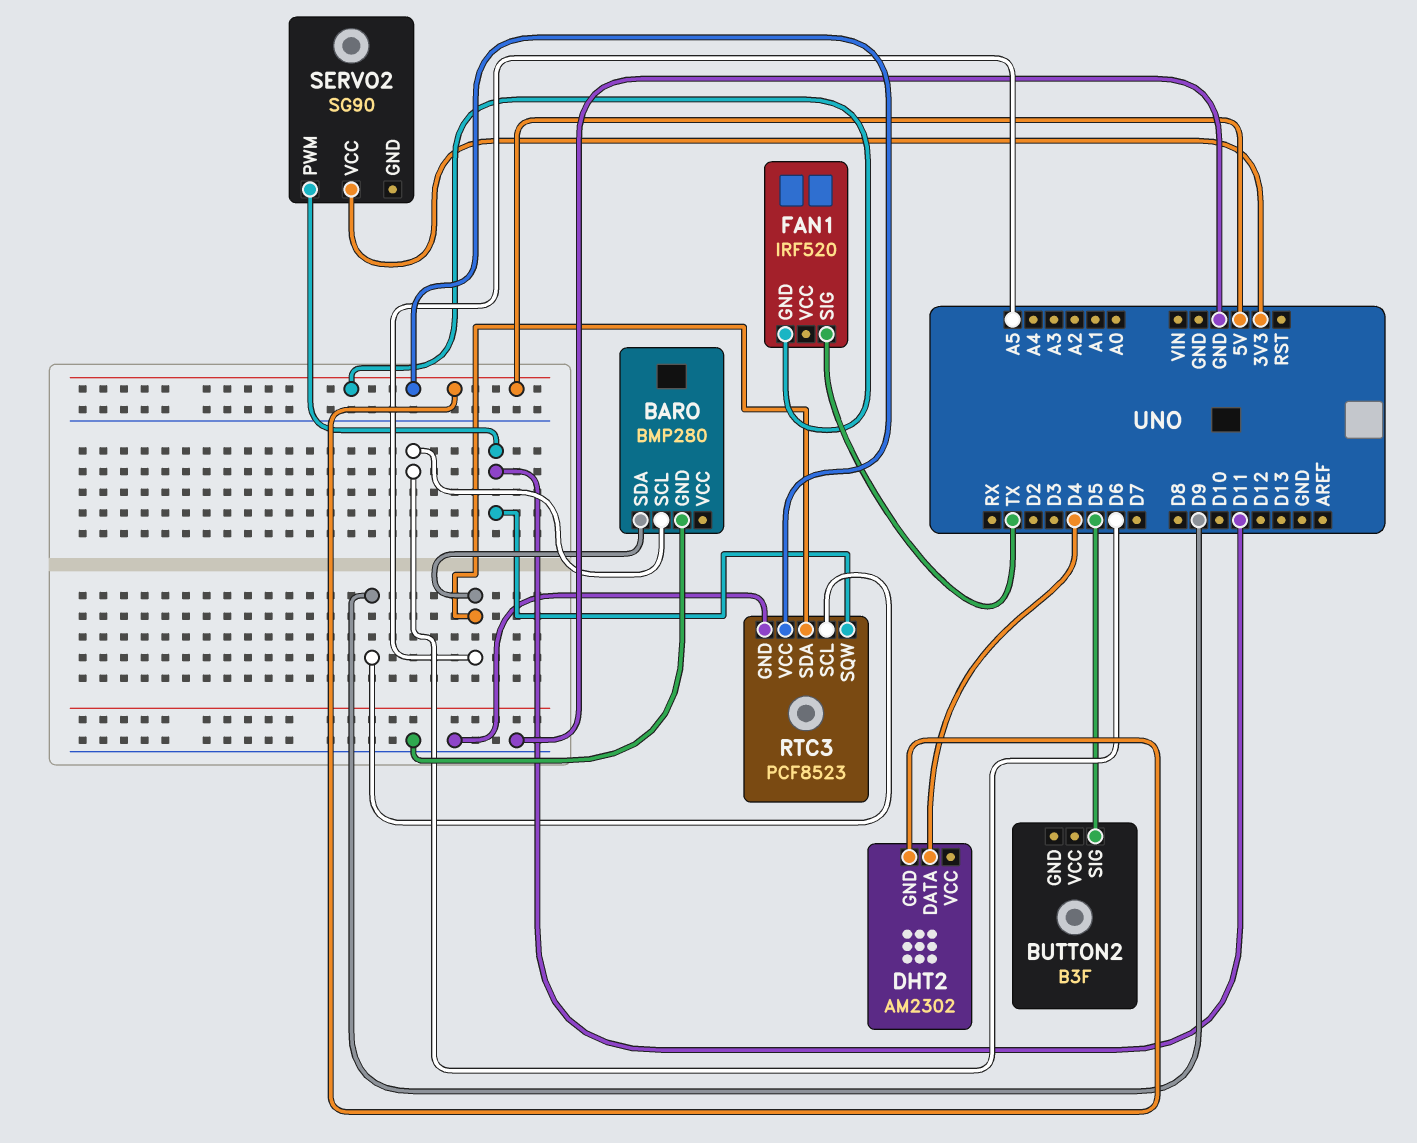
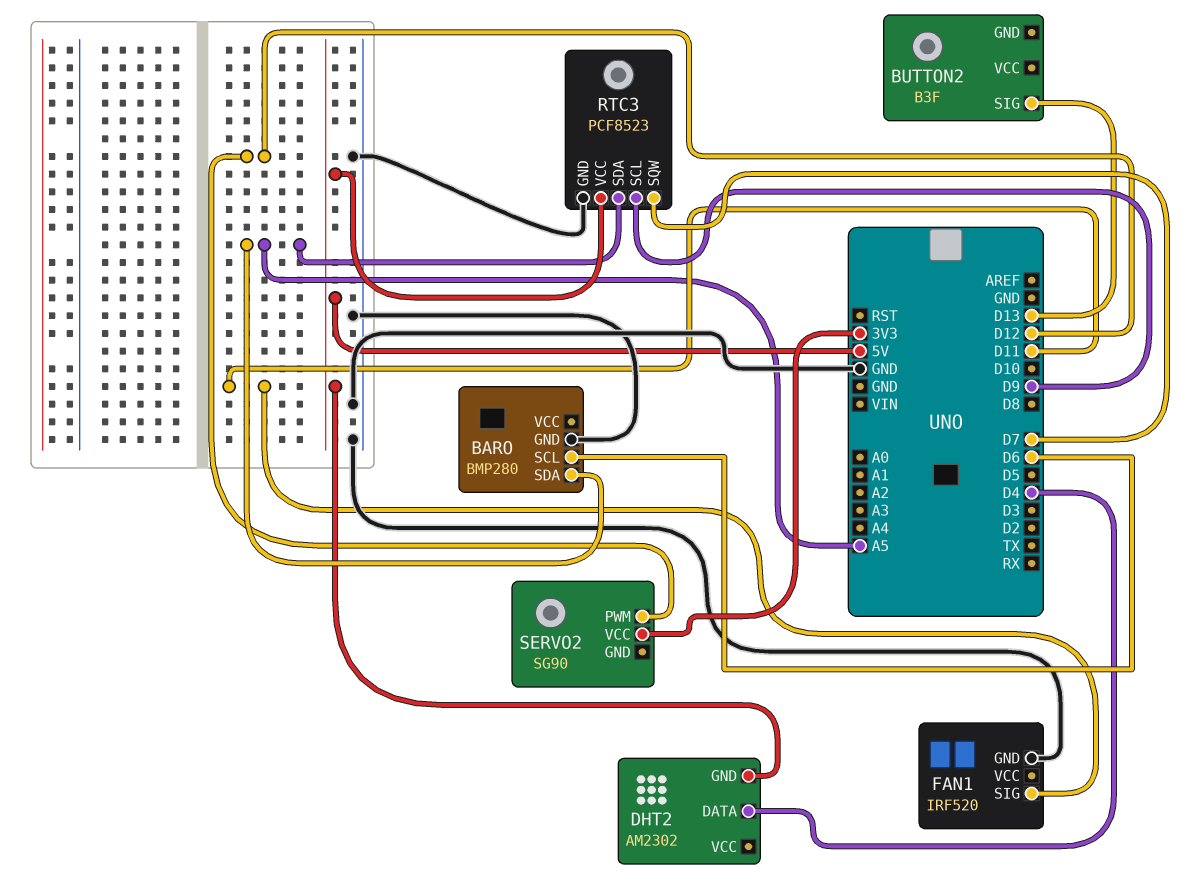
BUTTON2 pin SIG: D5 -> D13
FAN1 pin GND: 5V -> GND
FAN1 pin SIG: TX -> D11
RTC3 pin SQW: D11 -> D7
SERVO2 pin PWM: D11 -> D12

